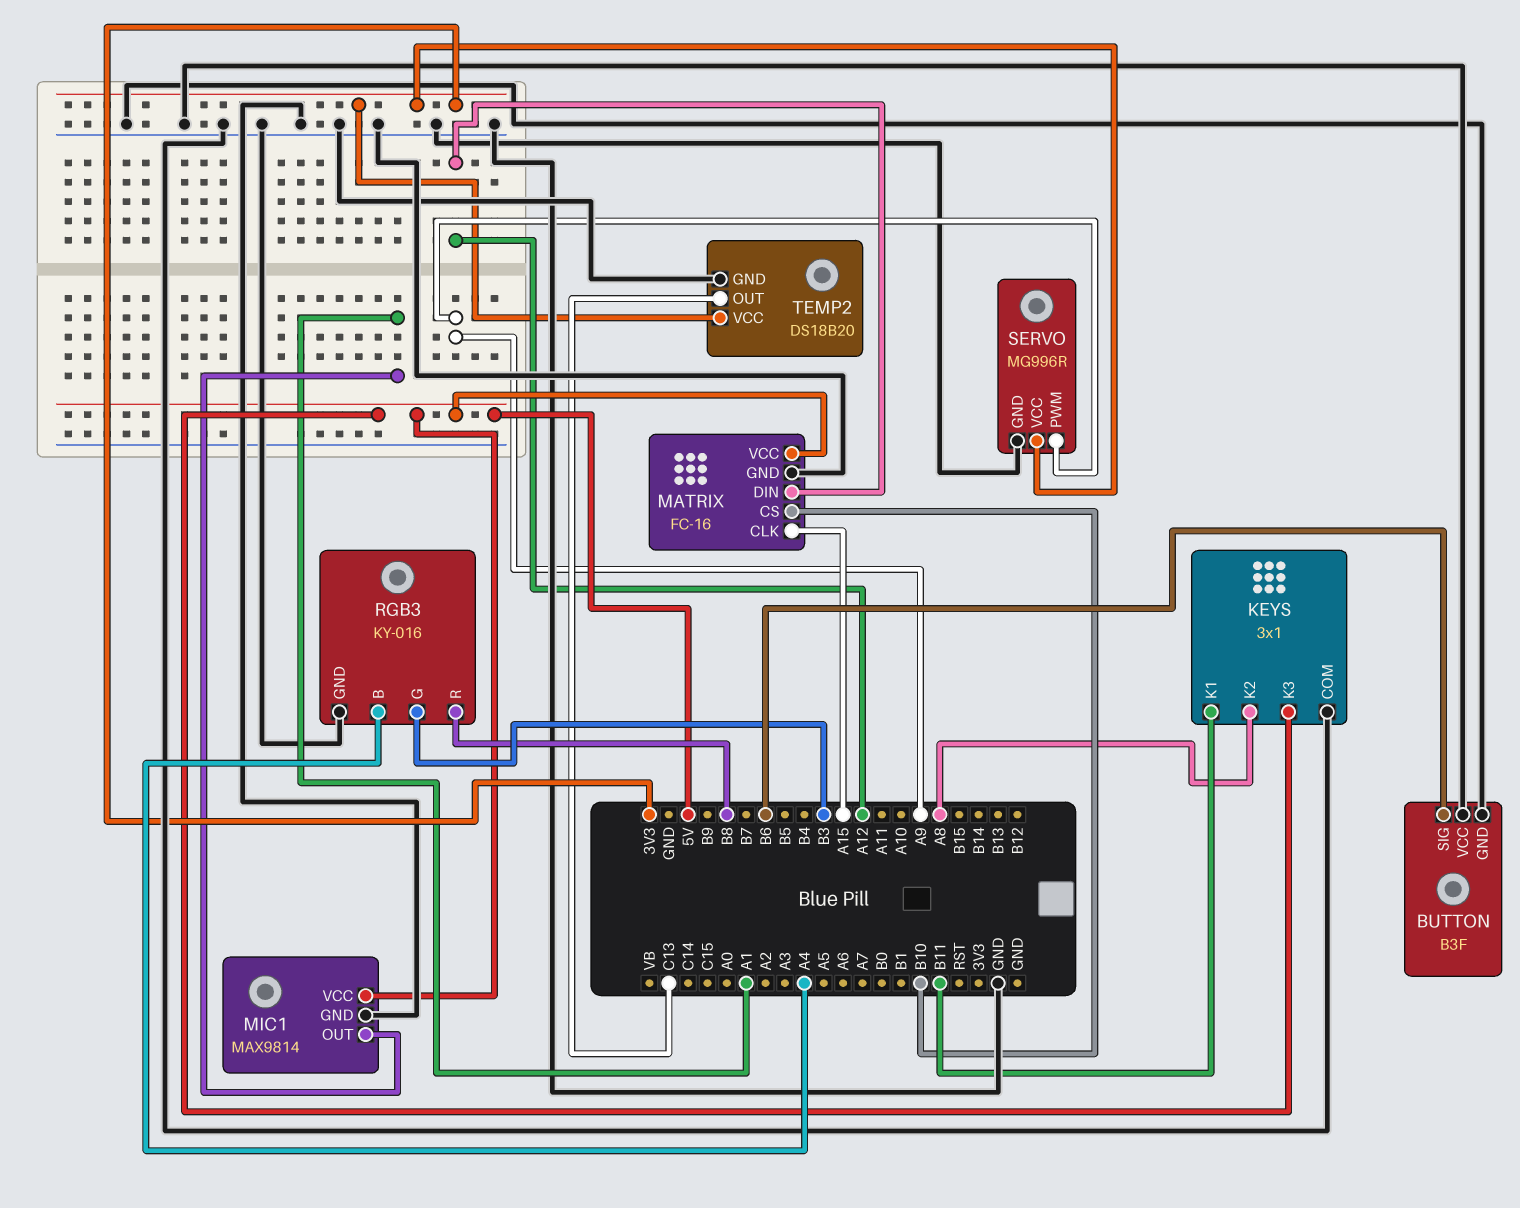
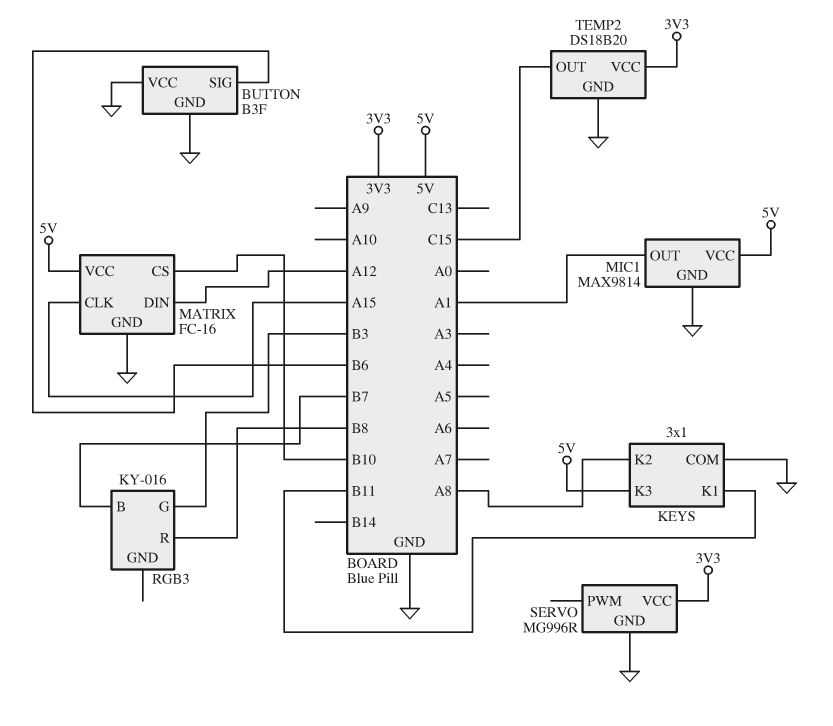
RGB3 pin B: A4 -> B7
RGB3 pin GND: GND -> none
SERVO pin PWM: A9 -> none
TEMP2 pin OUT: C13 -> C15

